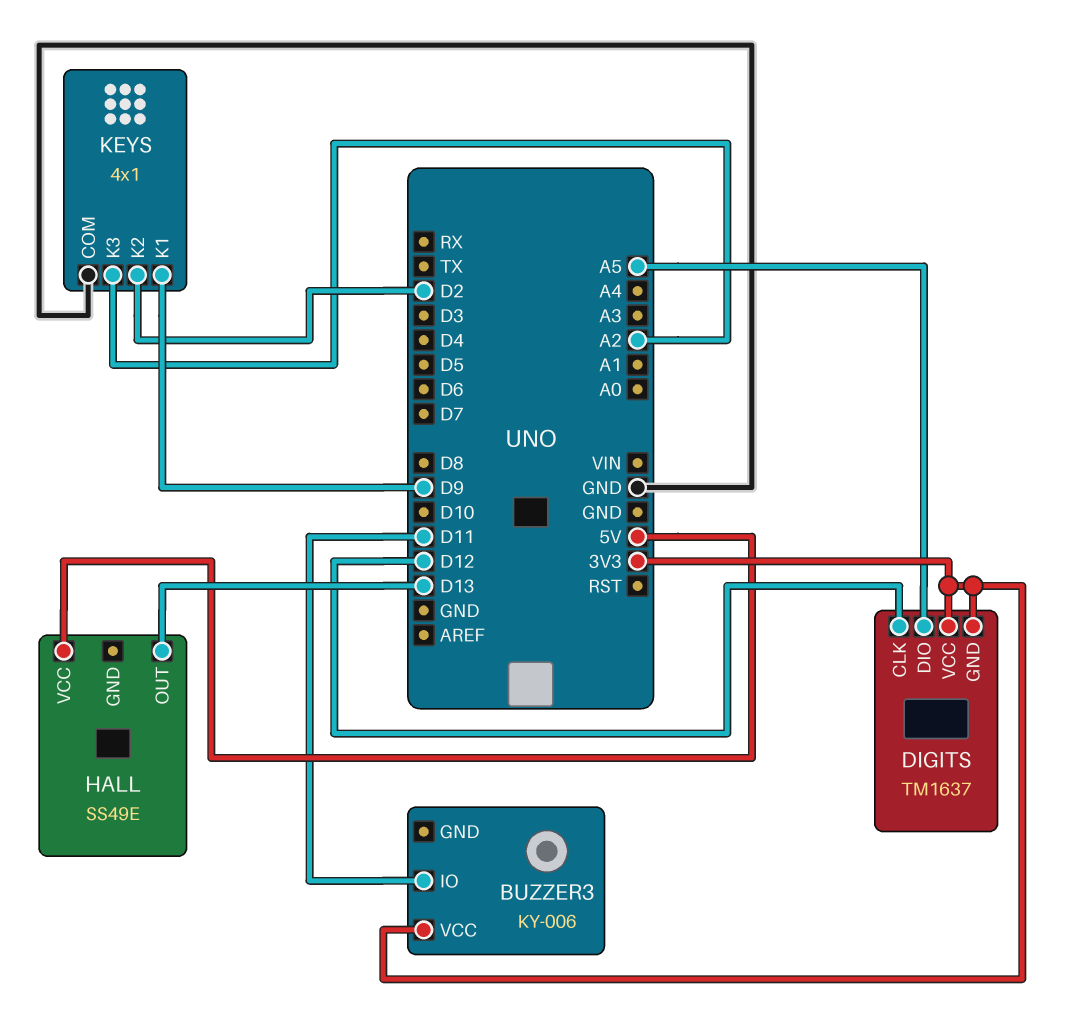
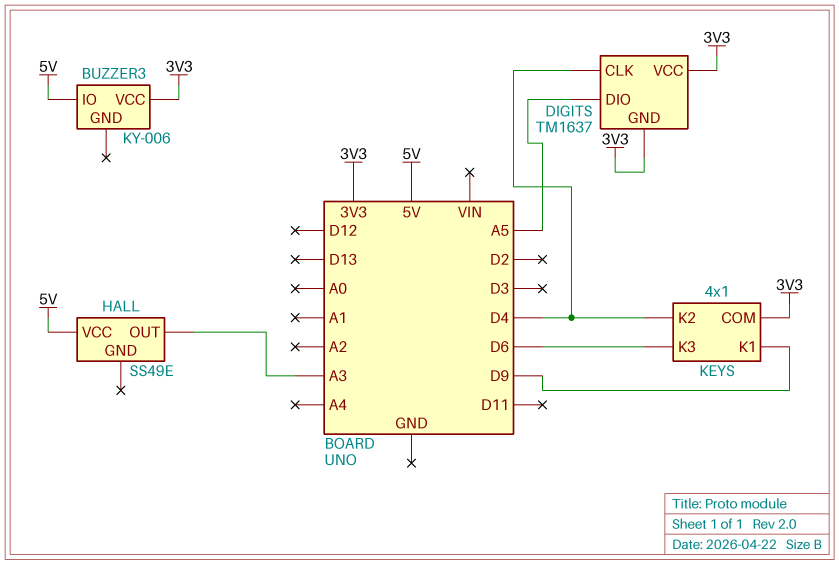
BUZZER3 pin IO: D11 -> 5V
DIGITS pin CLK: D12 -> D4
HALL pin OUT: D13 -> A3
KEYS pin COM: GND -> 3V3
KEYS pin K2: D2 -> D4
KEYS pin K3: A2 -> D6

